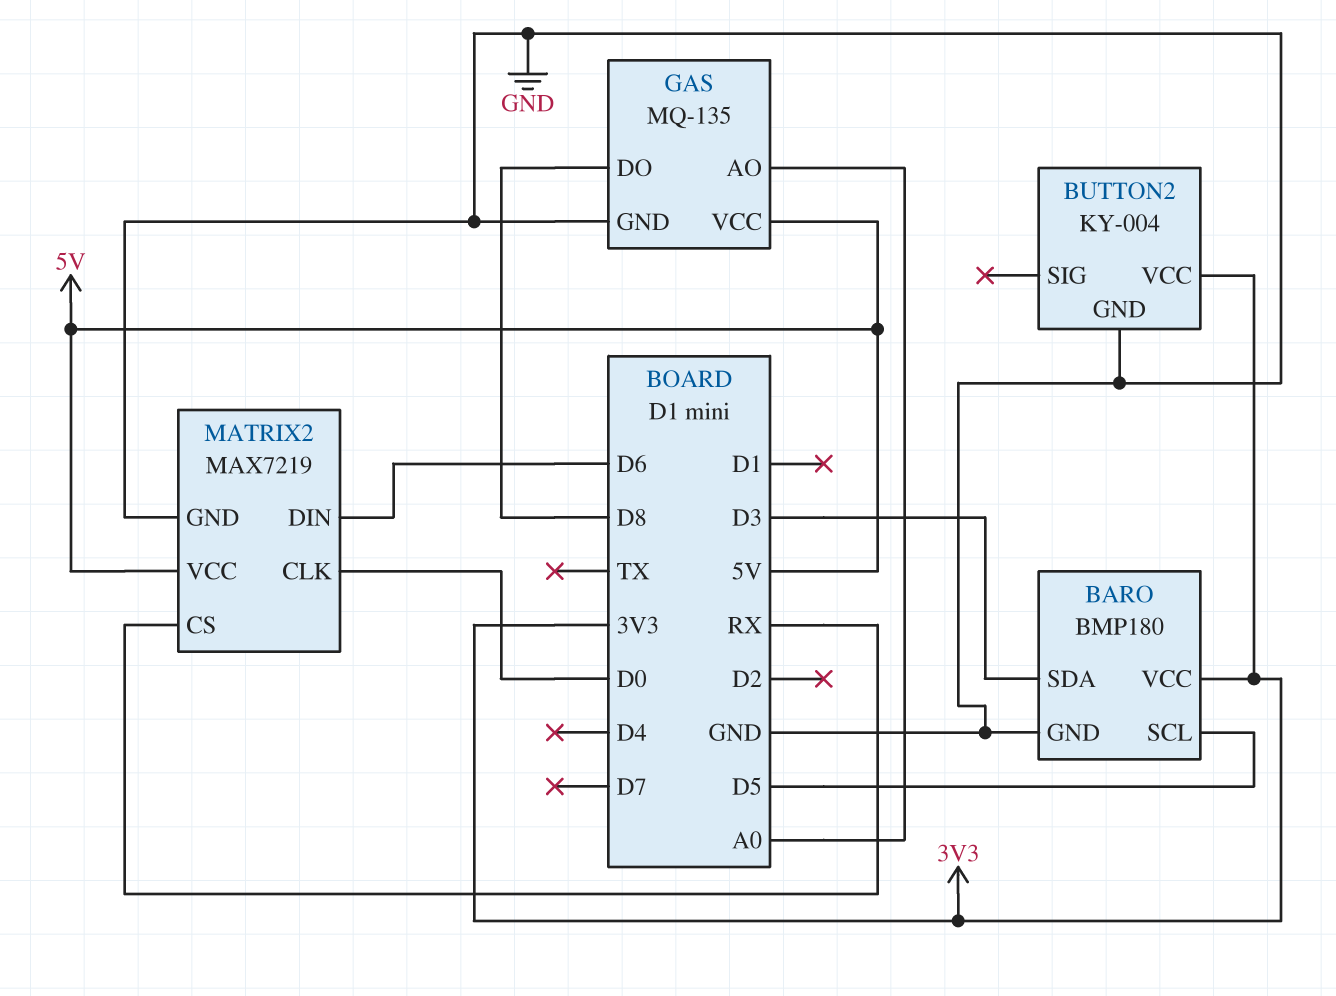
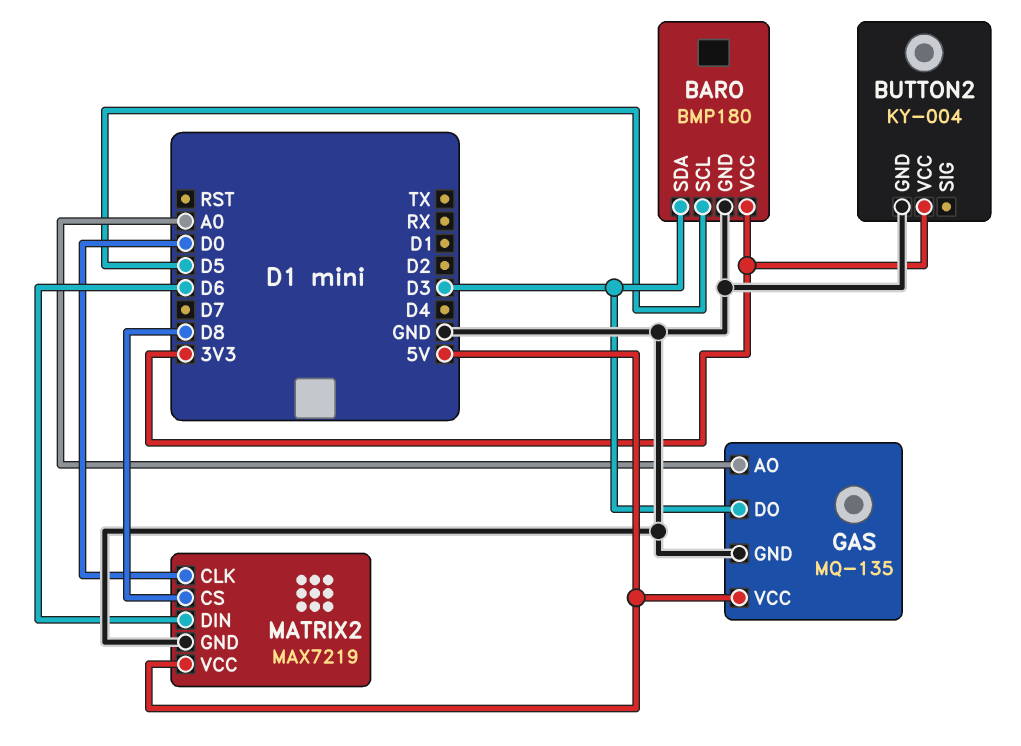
GAS pin DO: D8 -> D3
MATRIX2 pin CS: RX -> D8

